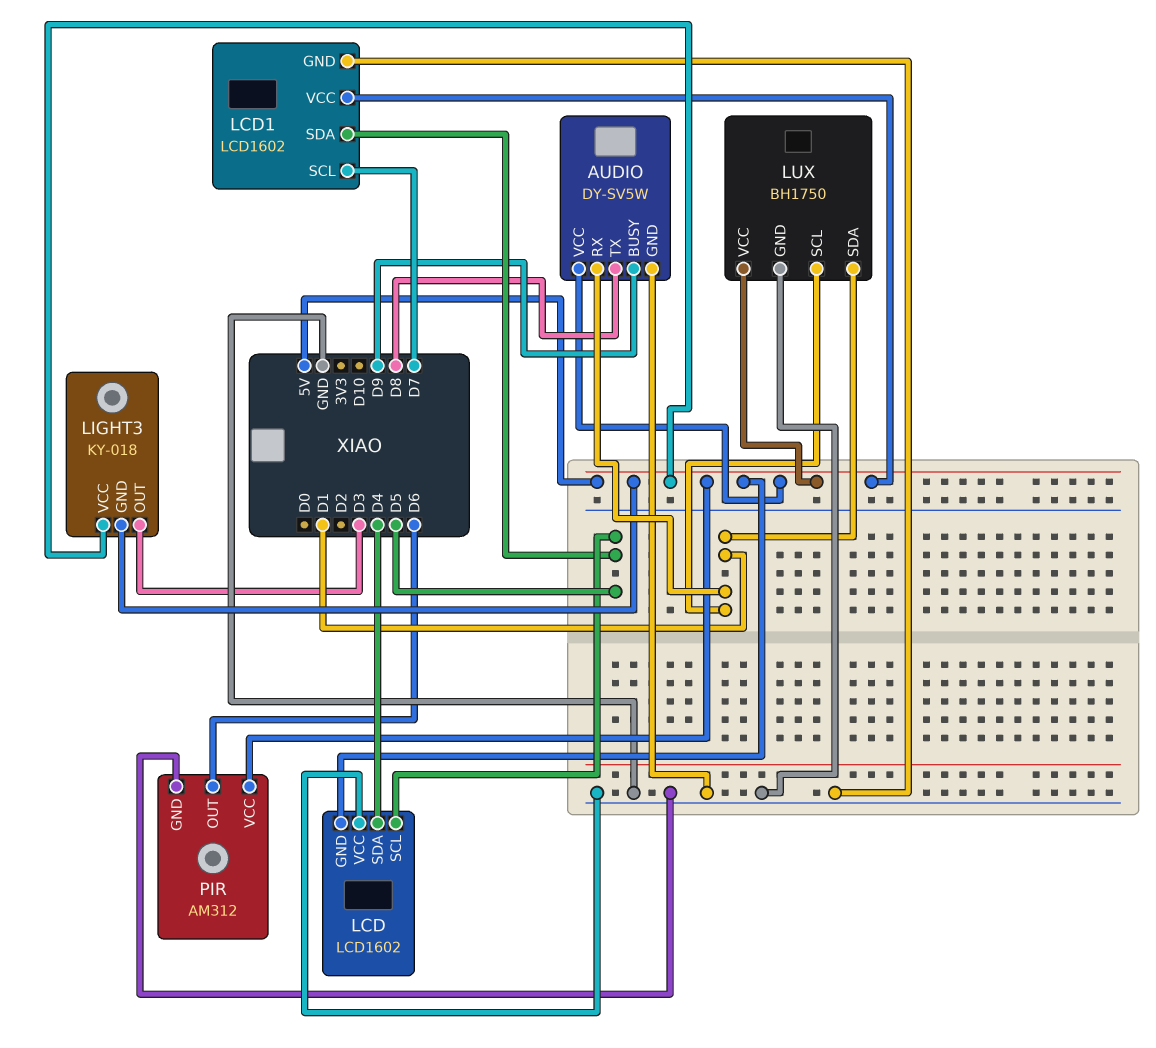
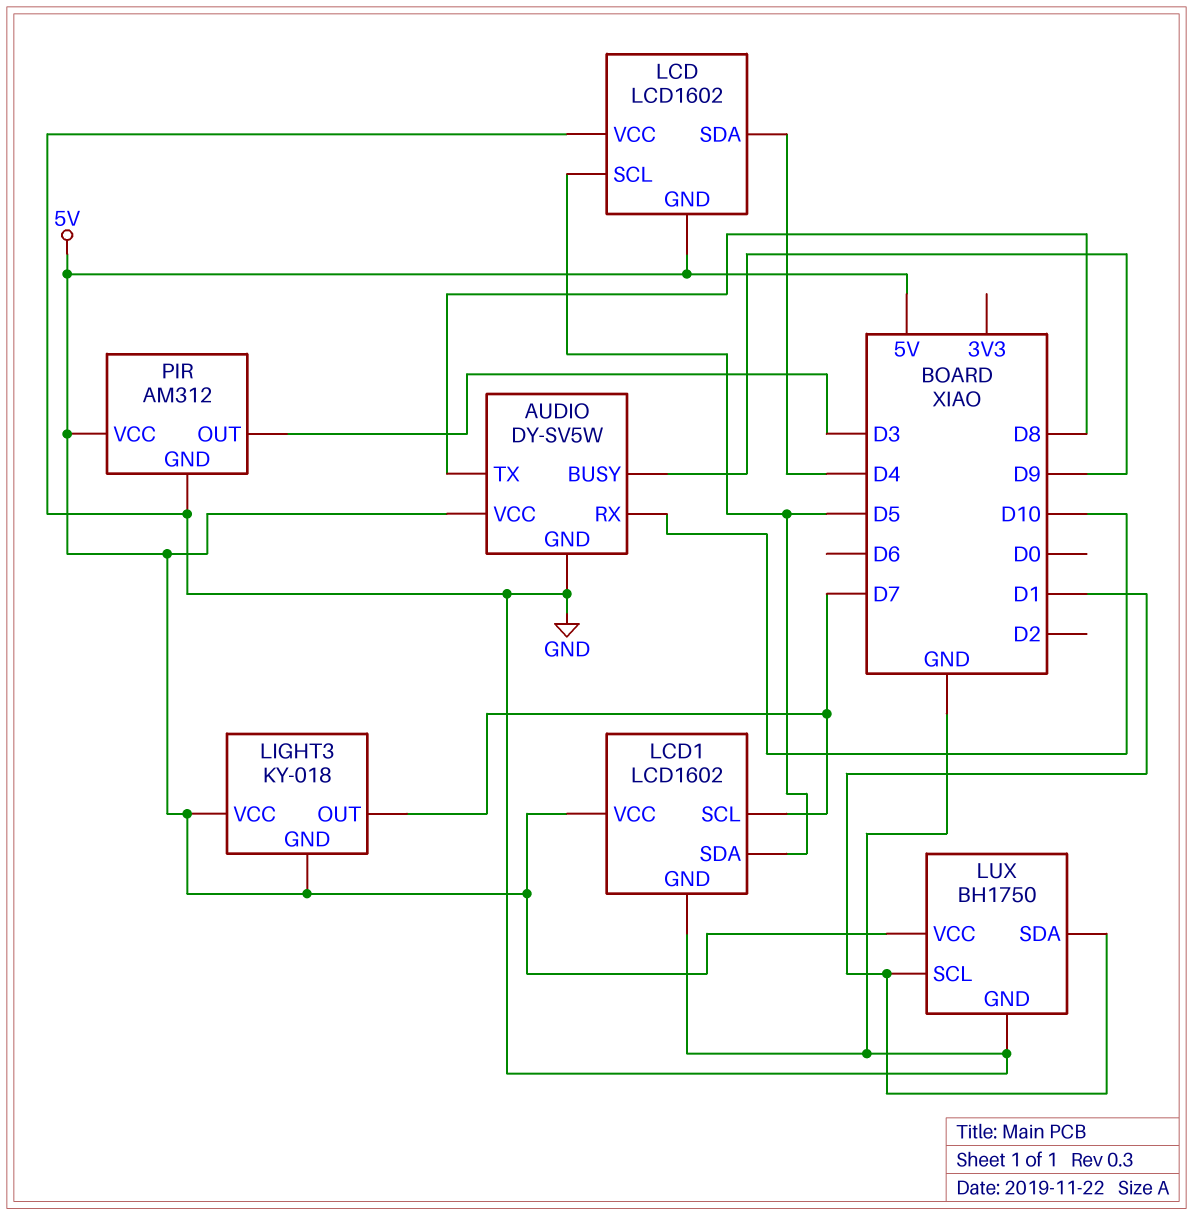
AUDIO pin RX: D1 -> D10
LIGHT3 pin OUT: D3 -> D7
PIR pin OUT: D6 -> D3

